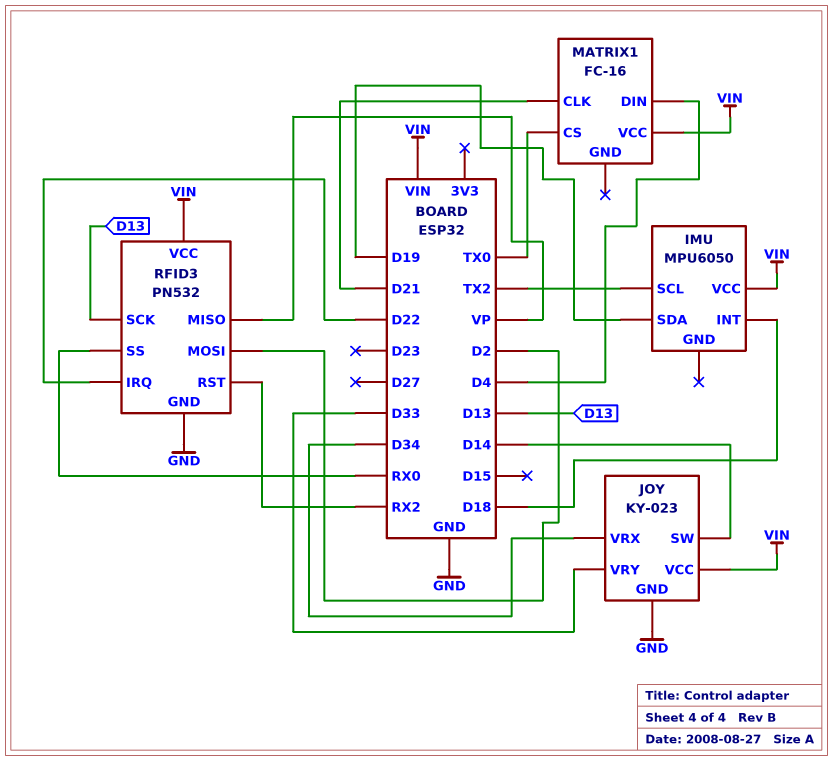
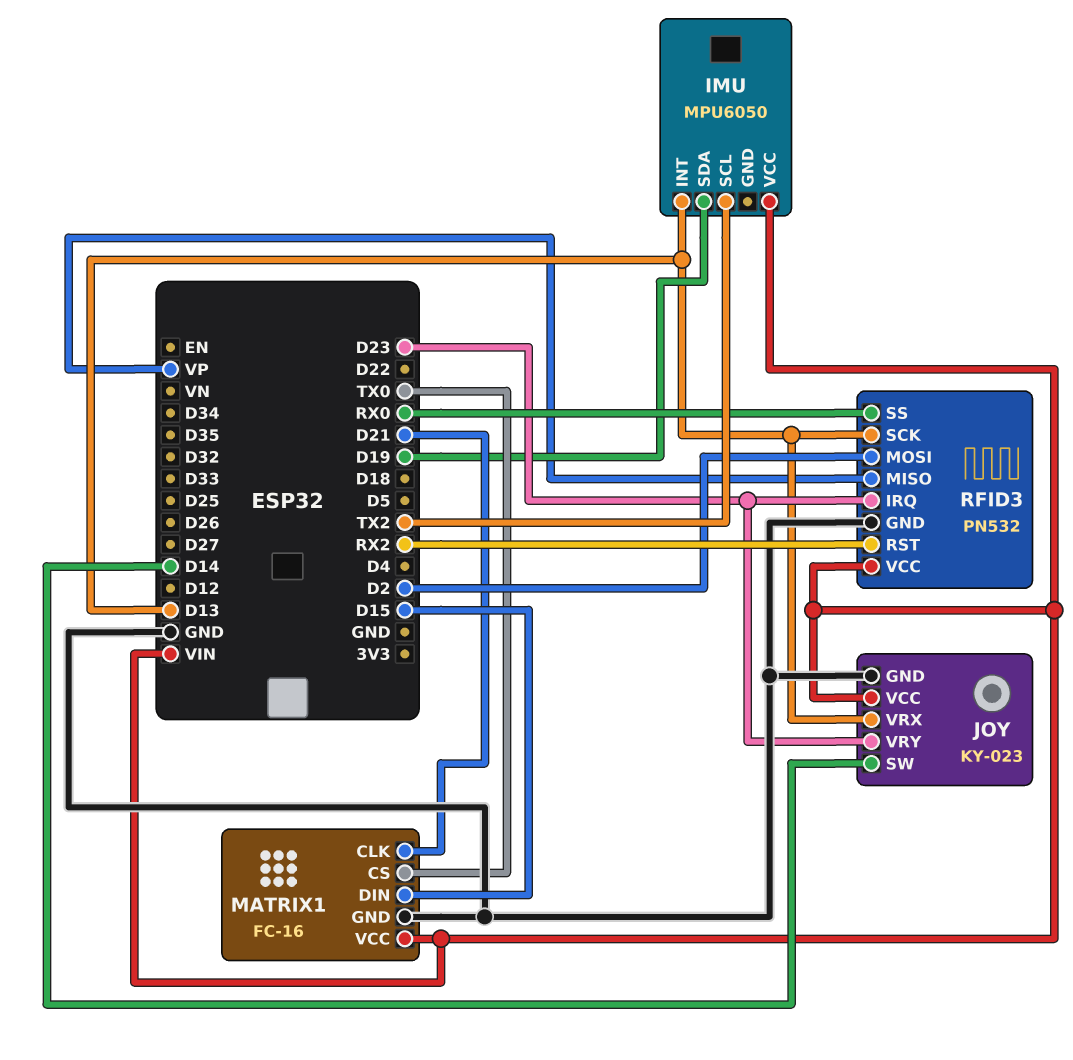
IMU pin INT: D18 -> D13
JOY pin VRX: D34 -> D13
JOY pin VRY: D33 -> D23
MATRIX1 pin DIN: D4 -> D15
MATRIX1 pin GND: none -> GND
RFID3 pin IRQ: D22 -> D23

